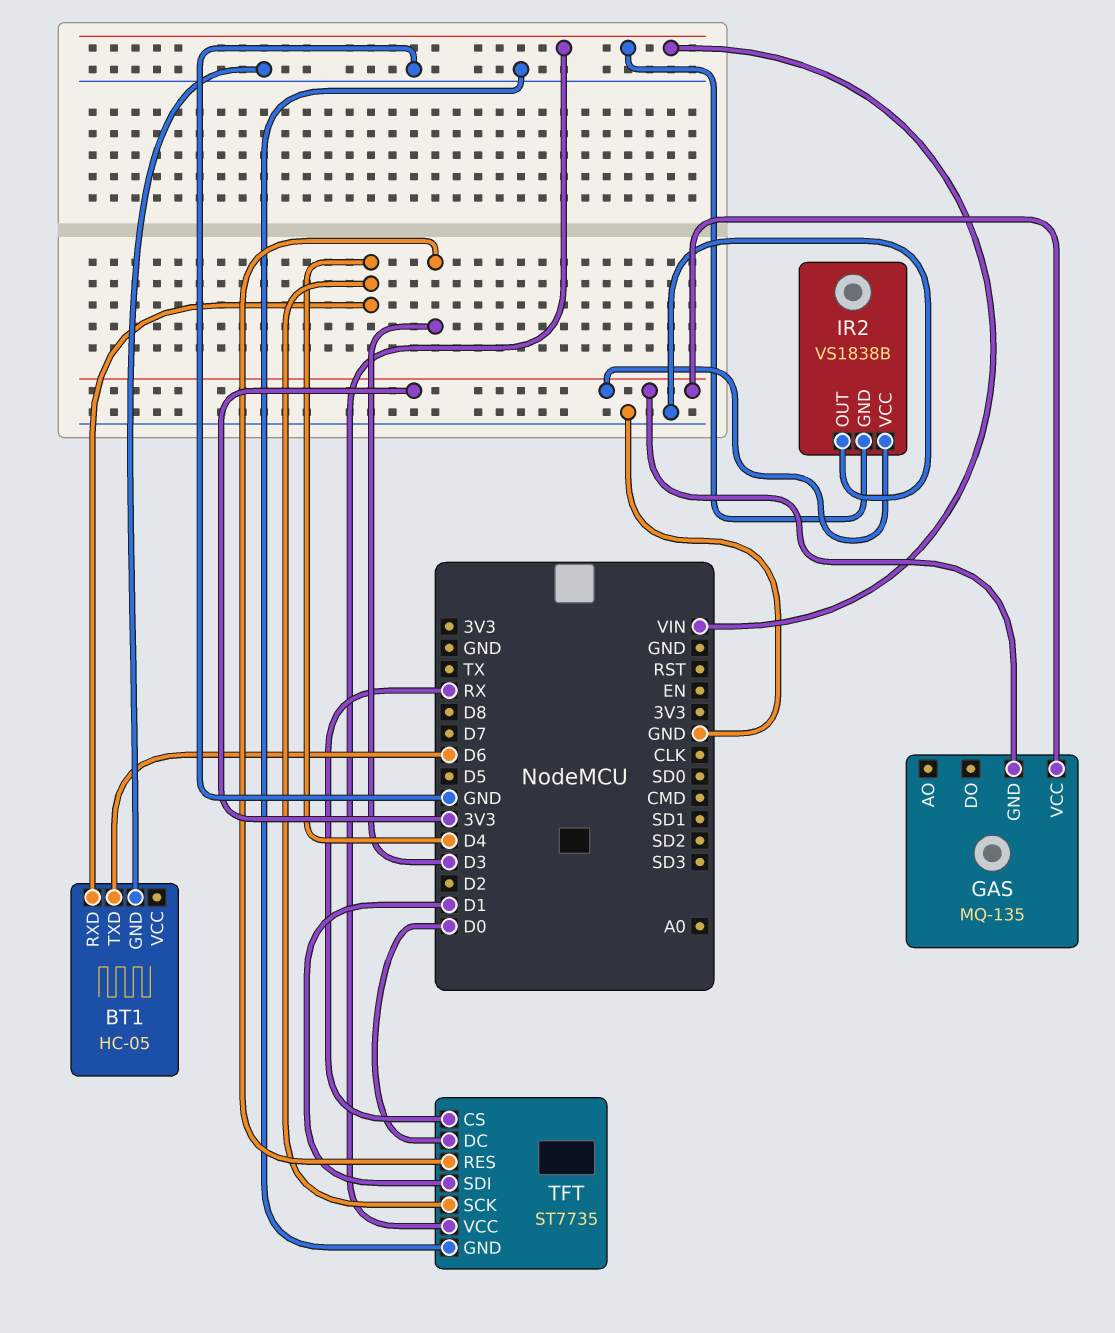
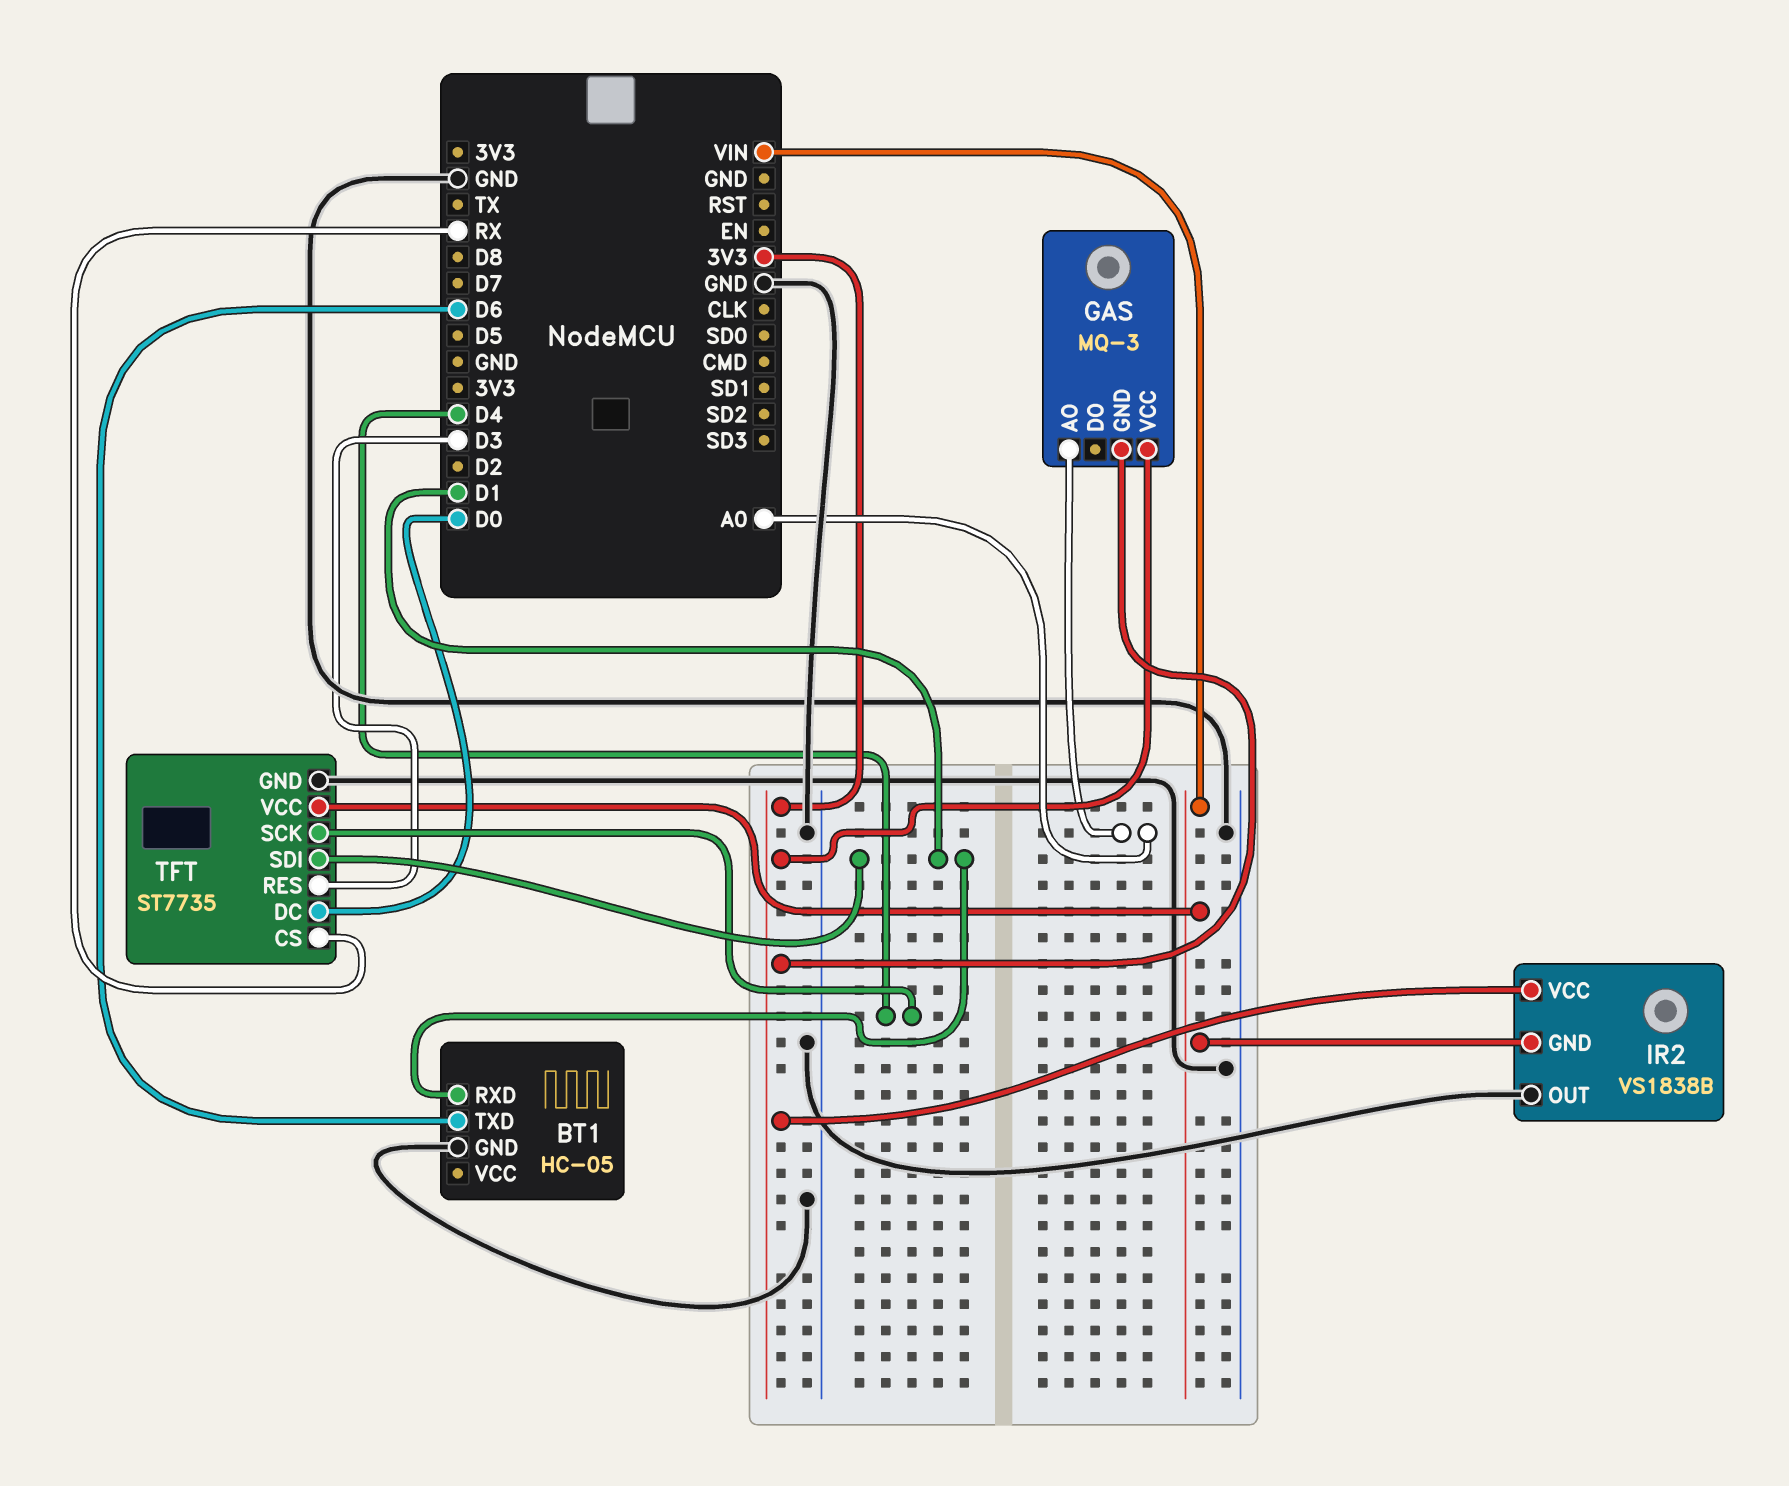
BT1 pin RXD: D4 -> D1
GAS: MQ-135 -> MQ-3
GAS pin AO: none -> A0

